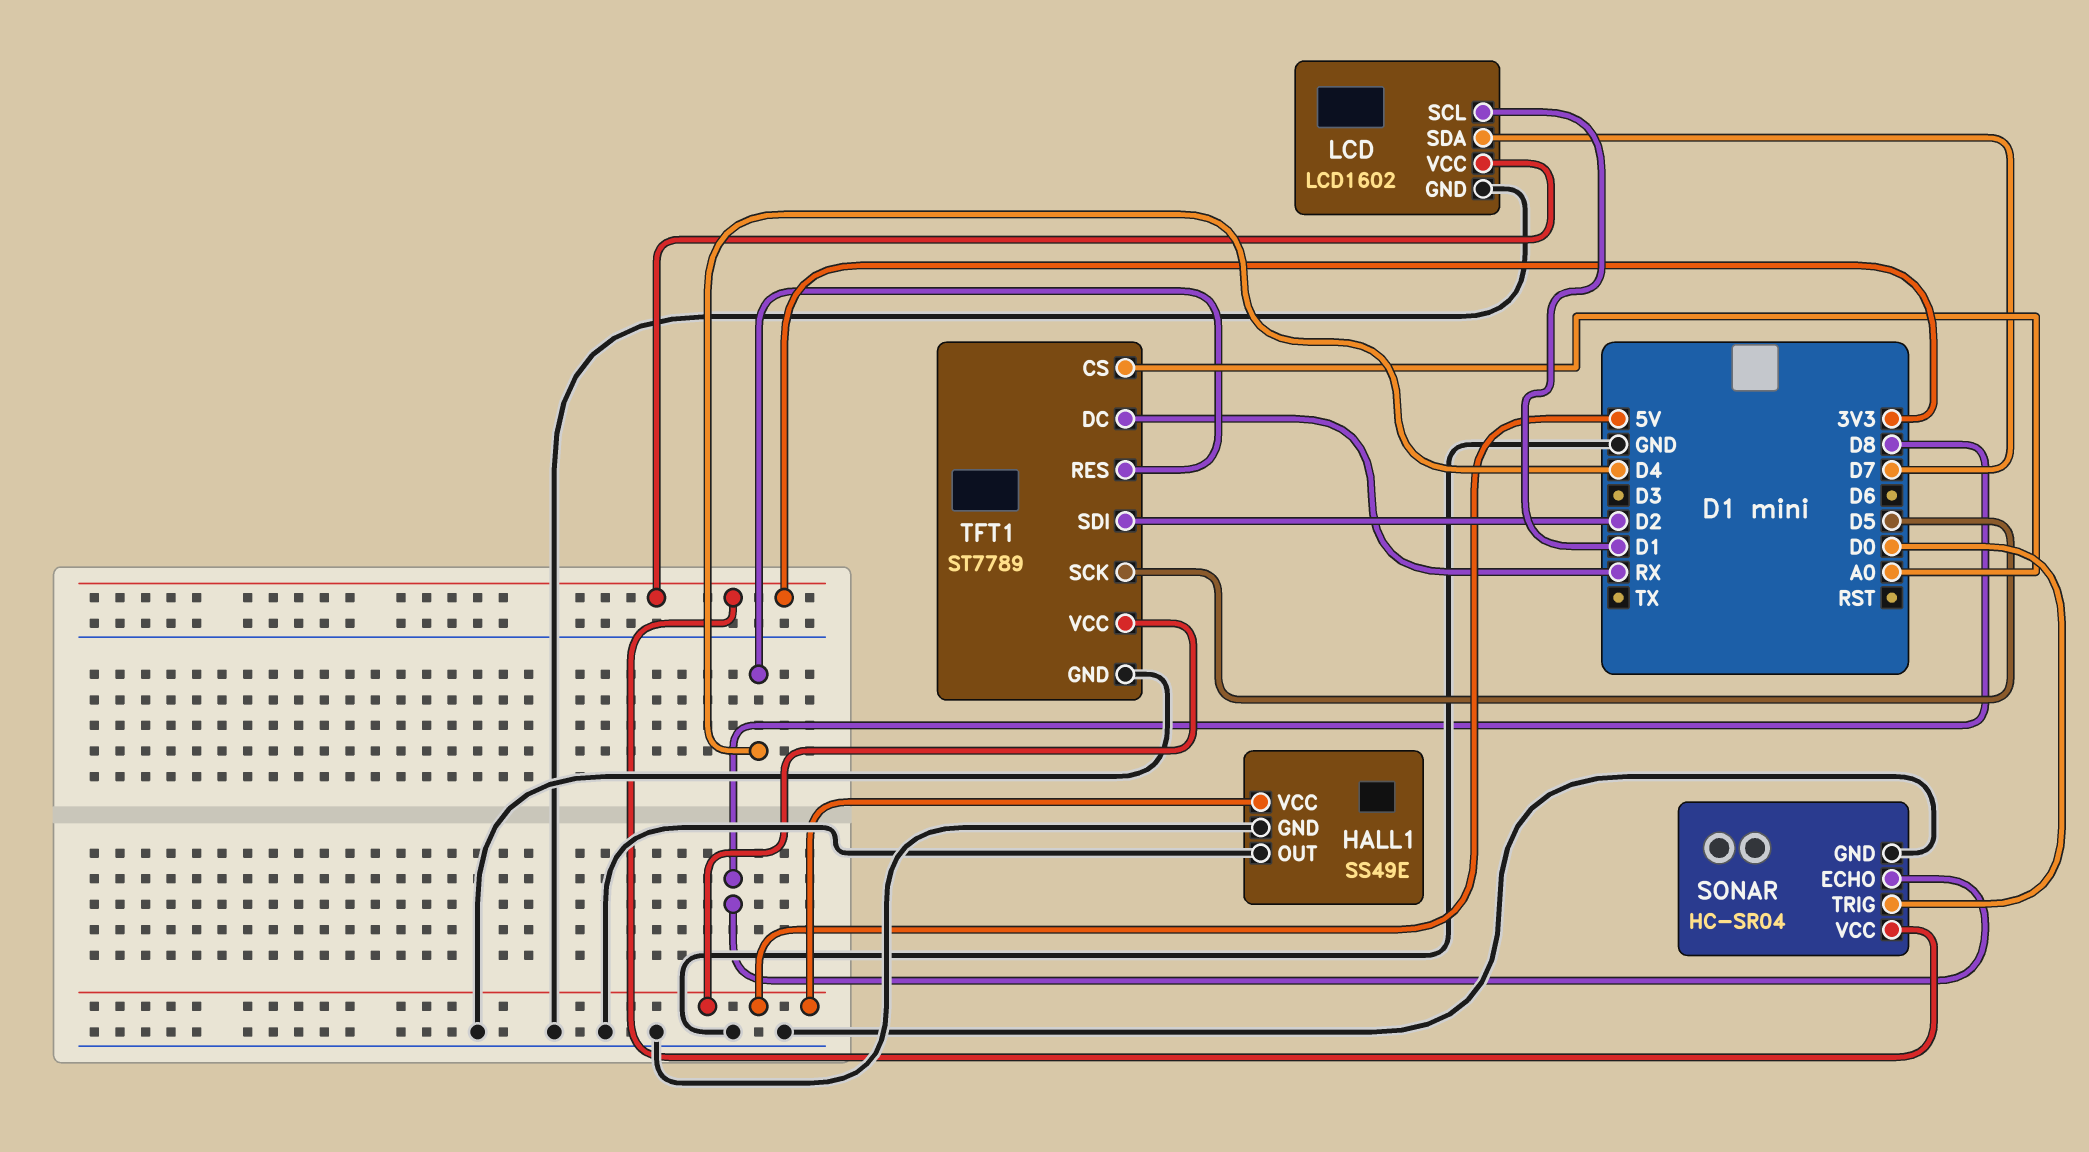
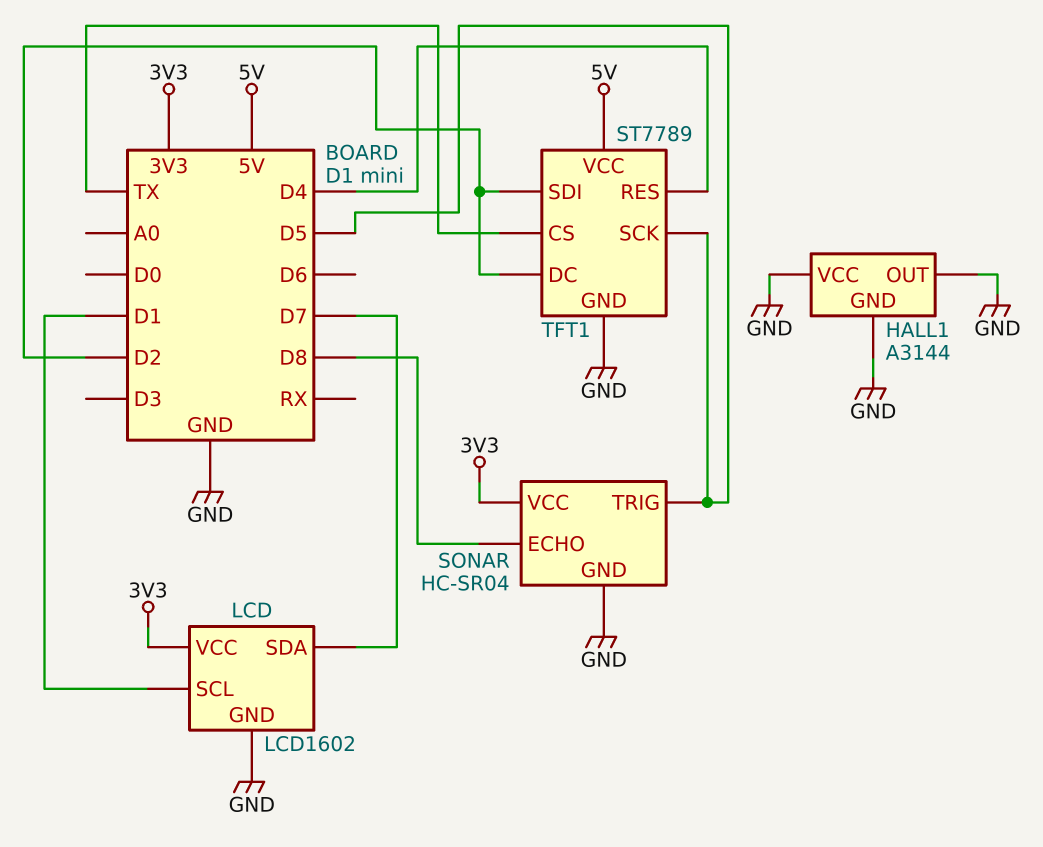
HALL1: SS49E -> A3144
HALL1 pin VCC: 5V -> GND
SONAR pin TRIG: D0 -> D5
TFT1 pin CS: A0 -> TX
TFT1 pin DC: RX -> D2

